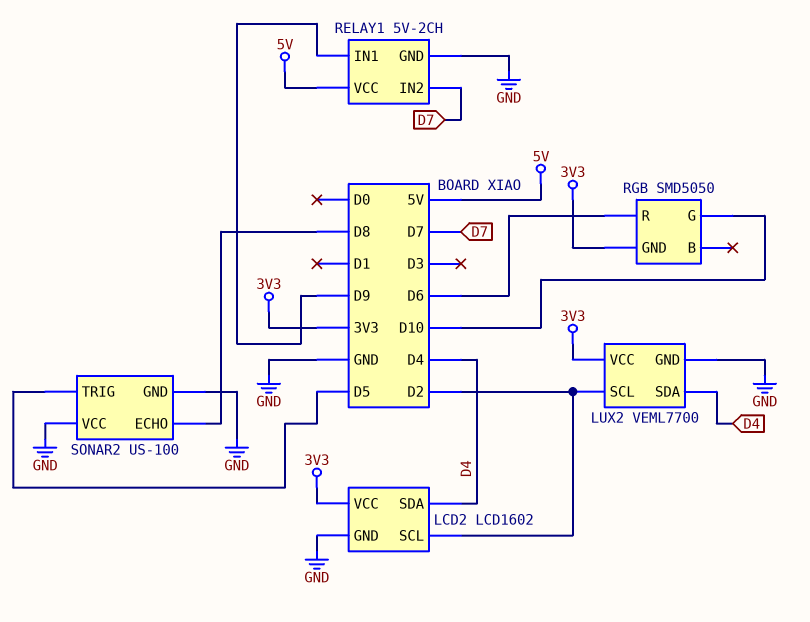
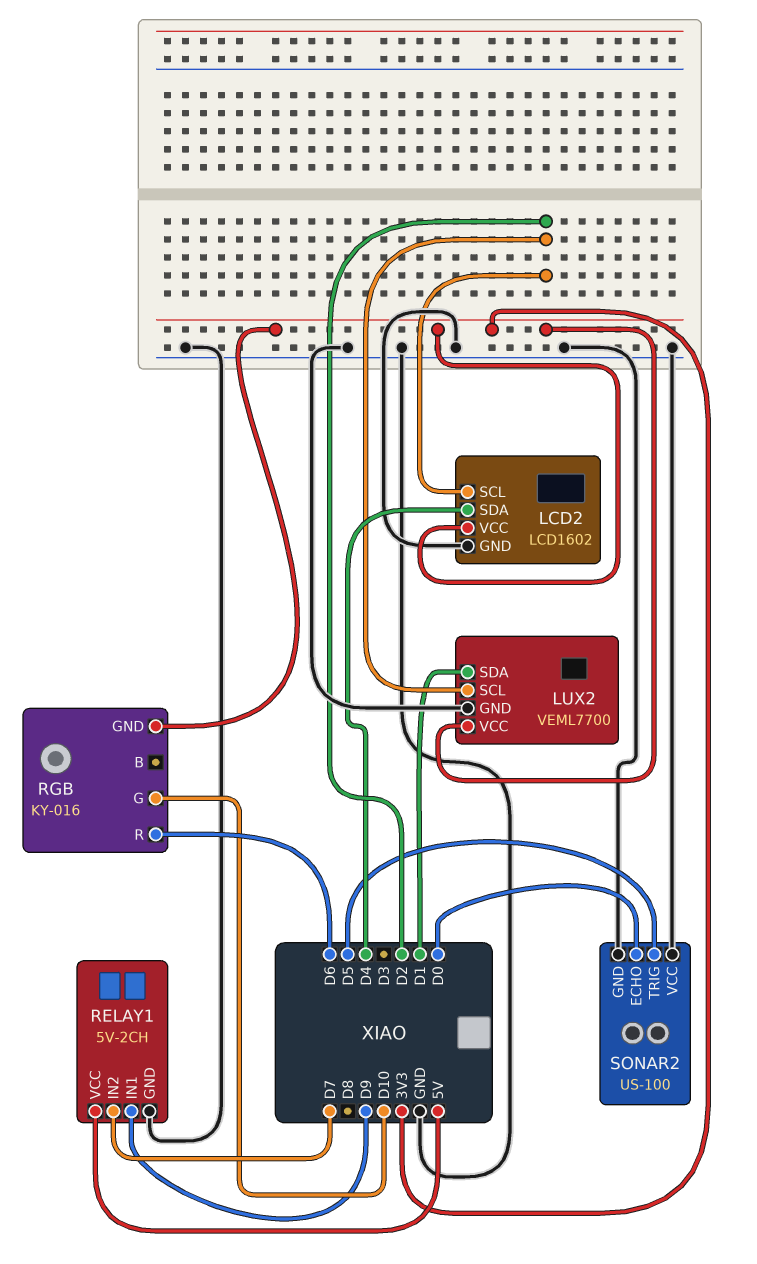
LUX2 pin SDA: D4 -> D1
RGB: SMD5050 -> KY-016
SONAR2 pin ECHO: D8 -> D0

